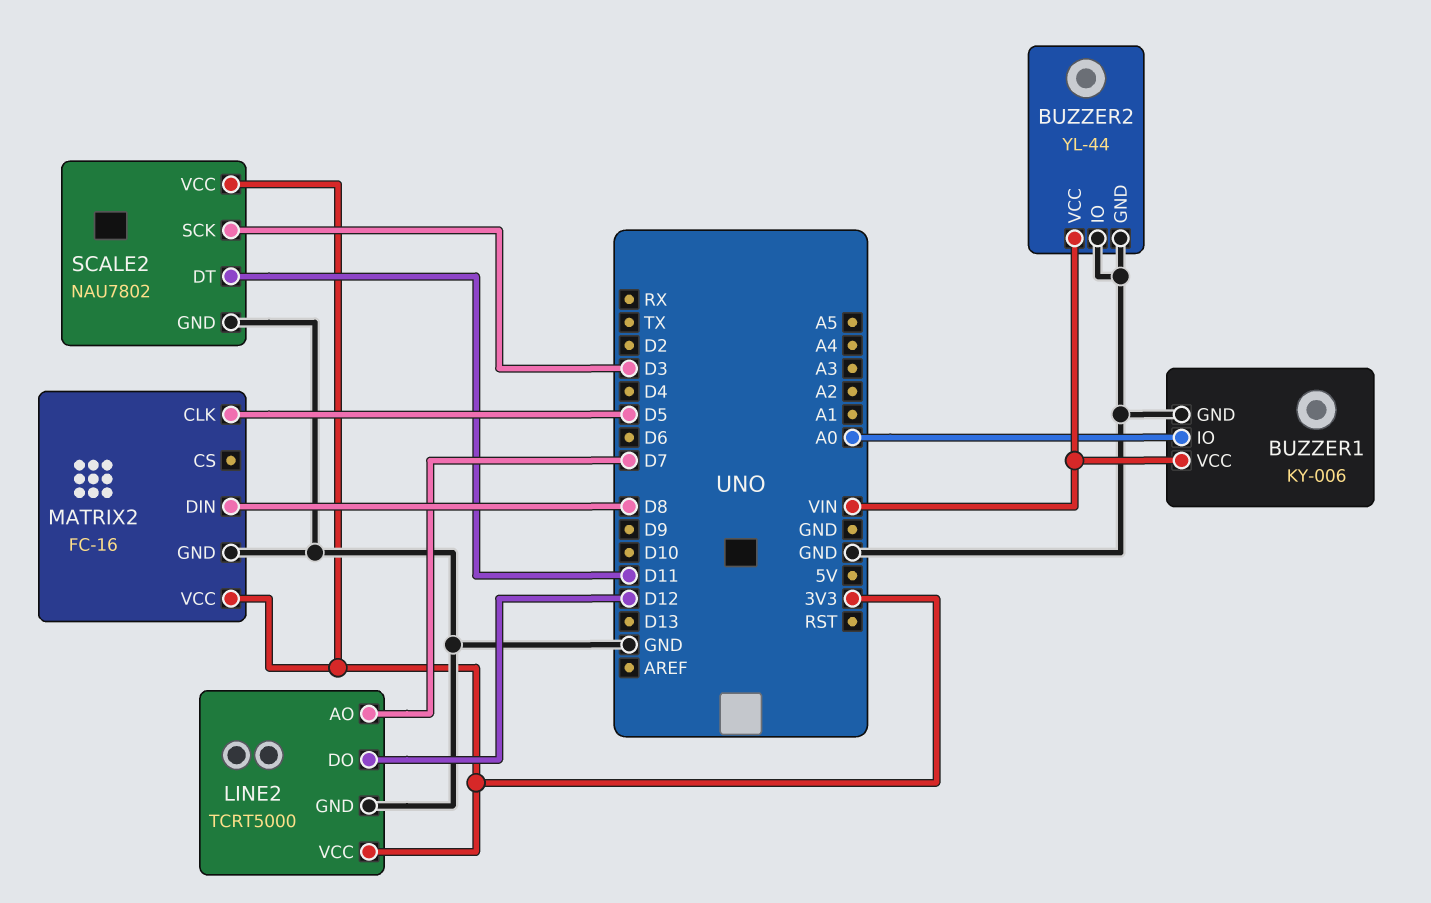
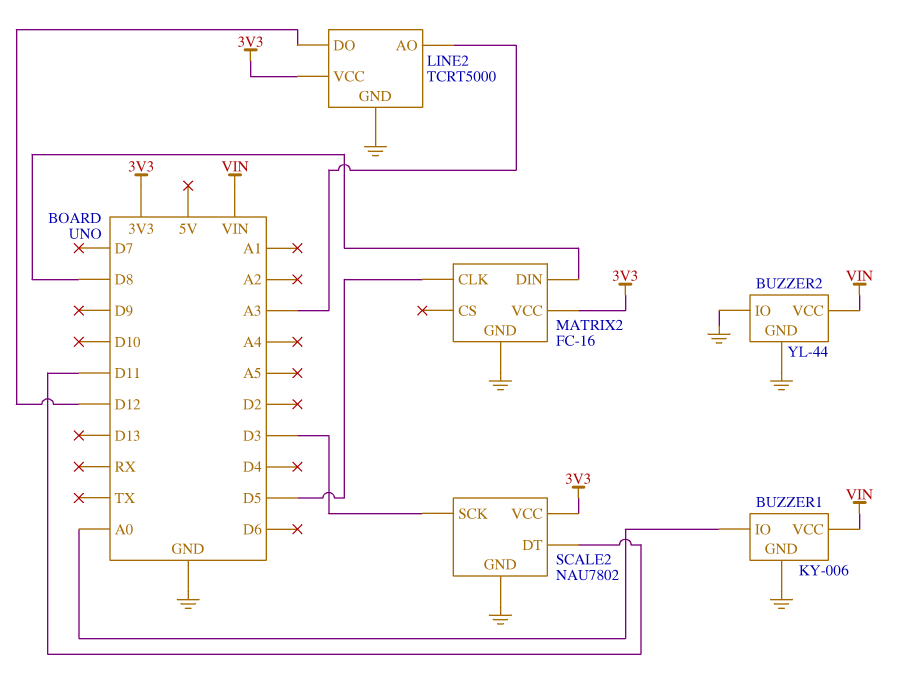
LINE2 pin AO: D7 -> A3

